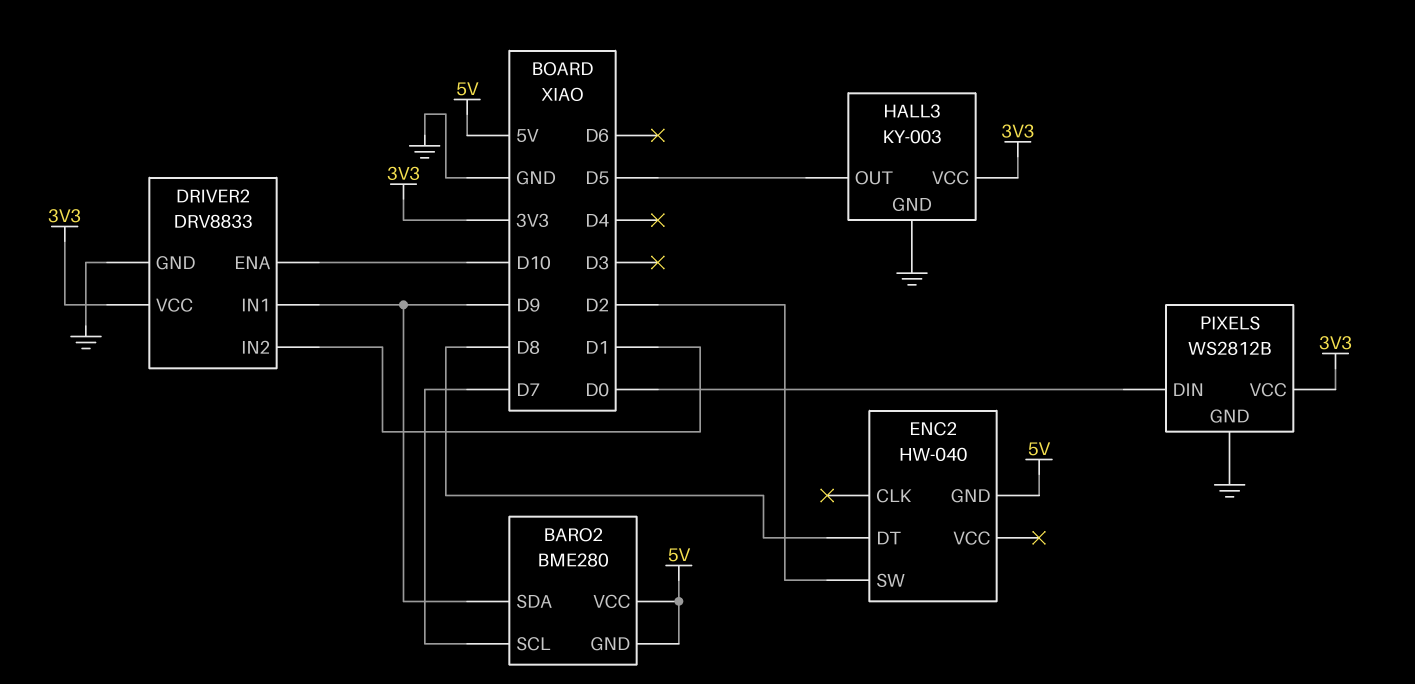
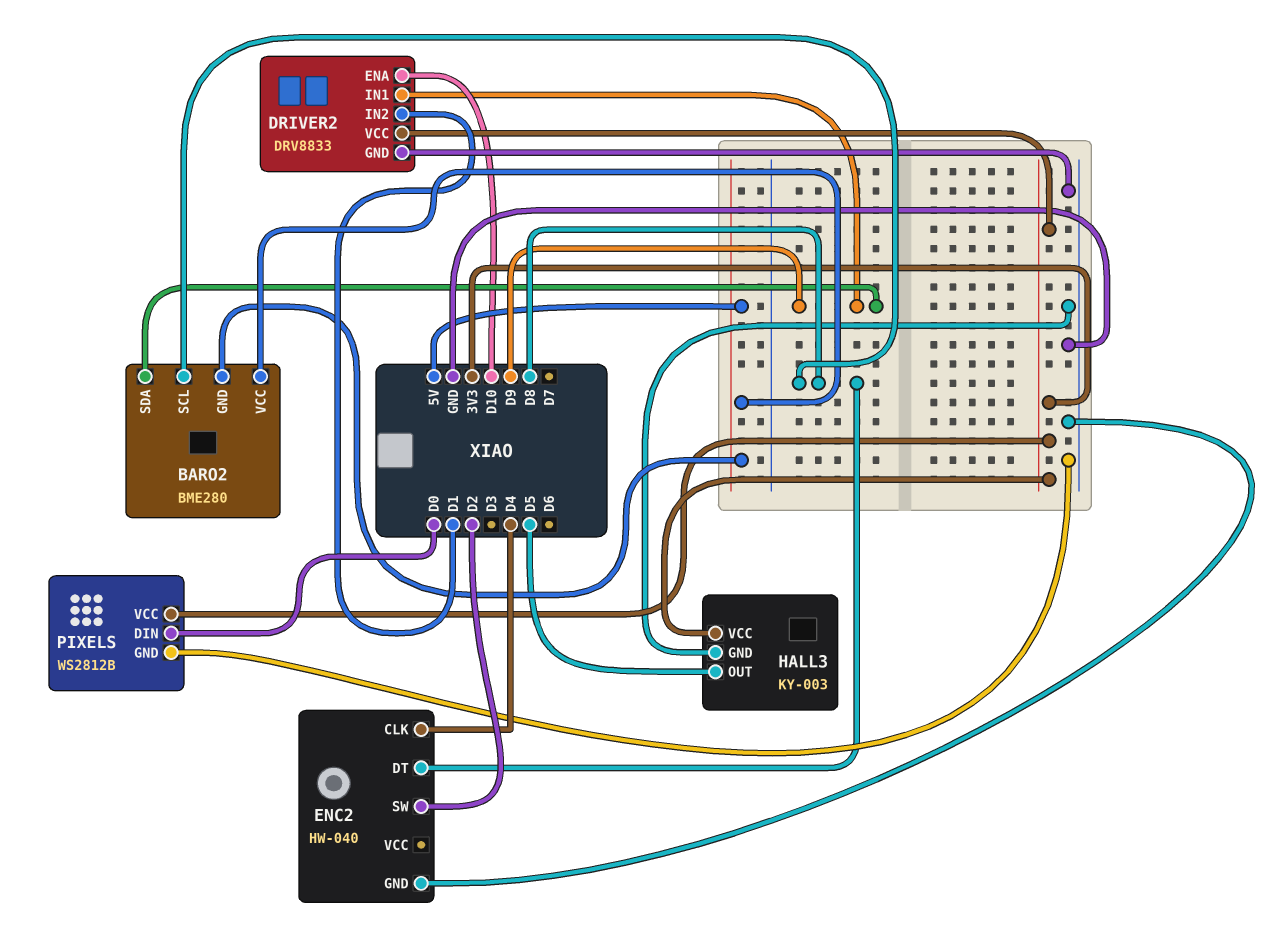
BARO2 pin SCL: D7 -> D8
ENC2 pin CLK: none -> D4
ENC2 pin GND: 5V -> GND

